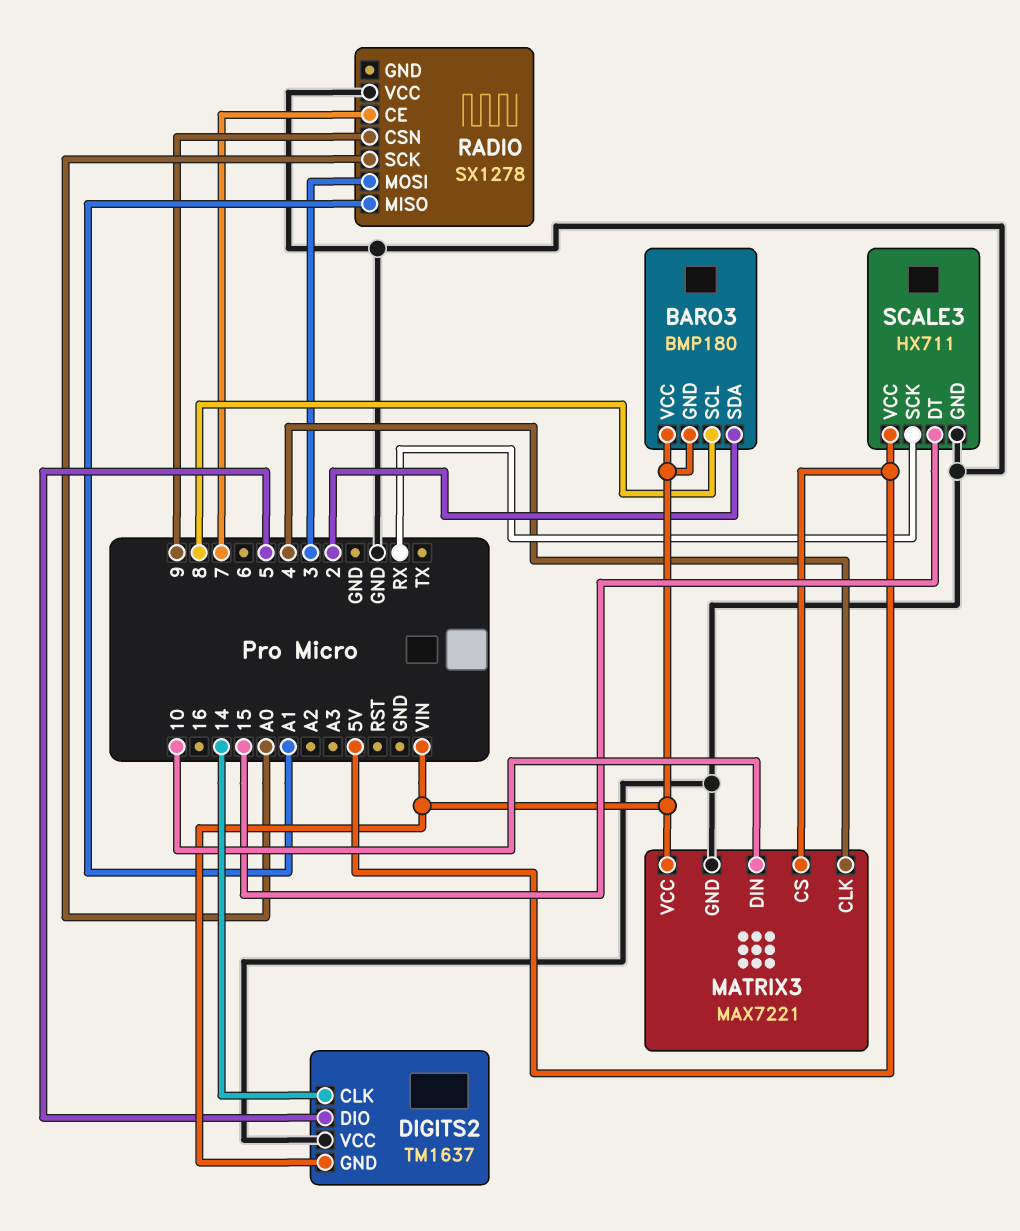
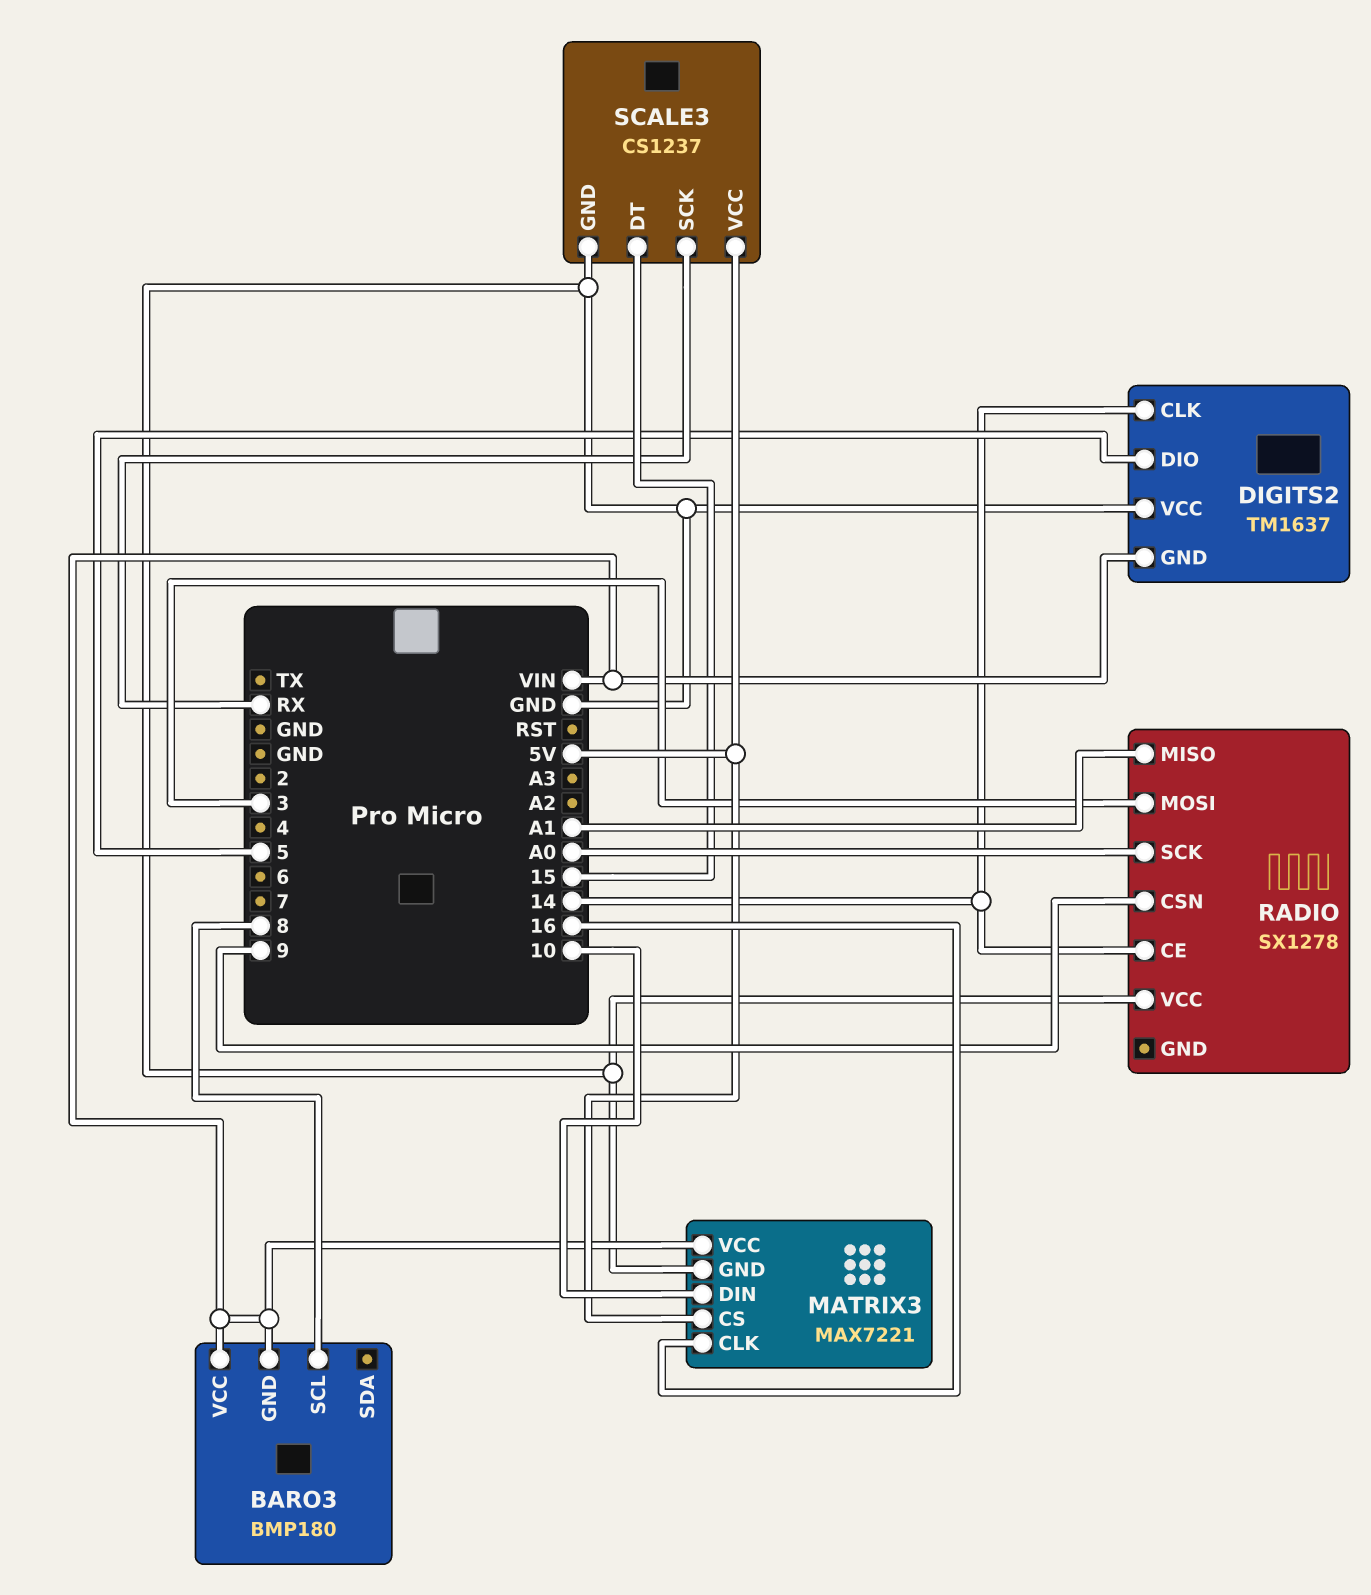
BARO3 pin SDA: 2 -> none
MATRIX3 pin CLK: 4 -> 16
RADIO pin CE: 7 -> 14
SCALE3: HX711 -> CS1237

